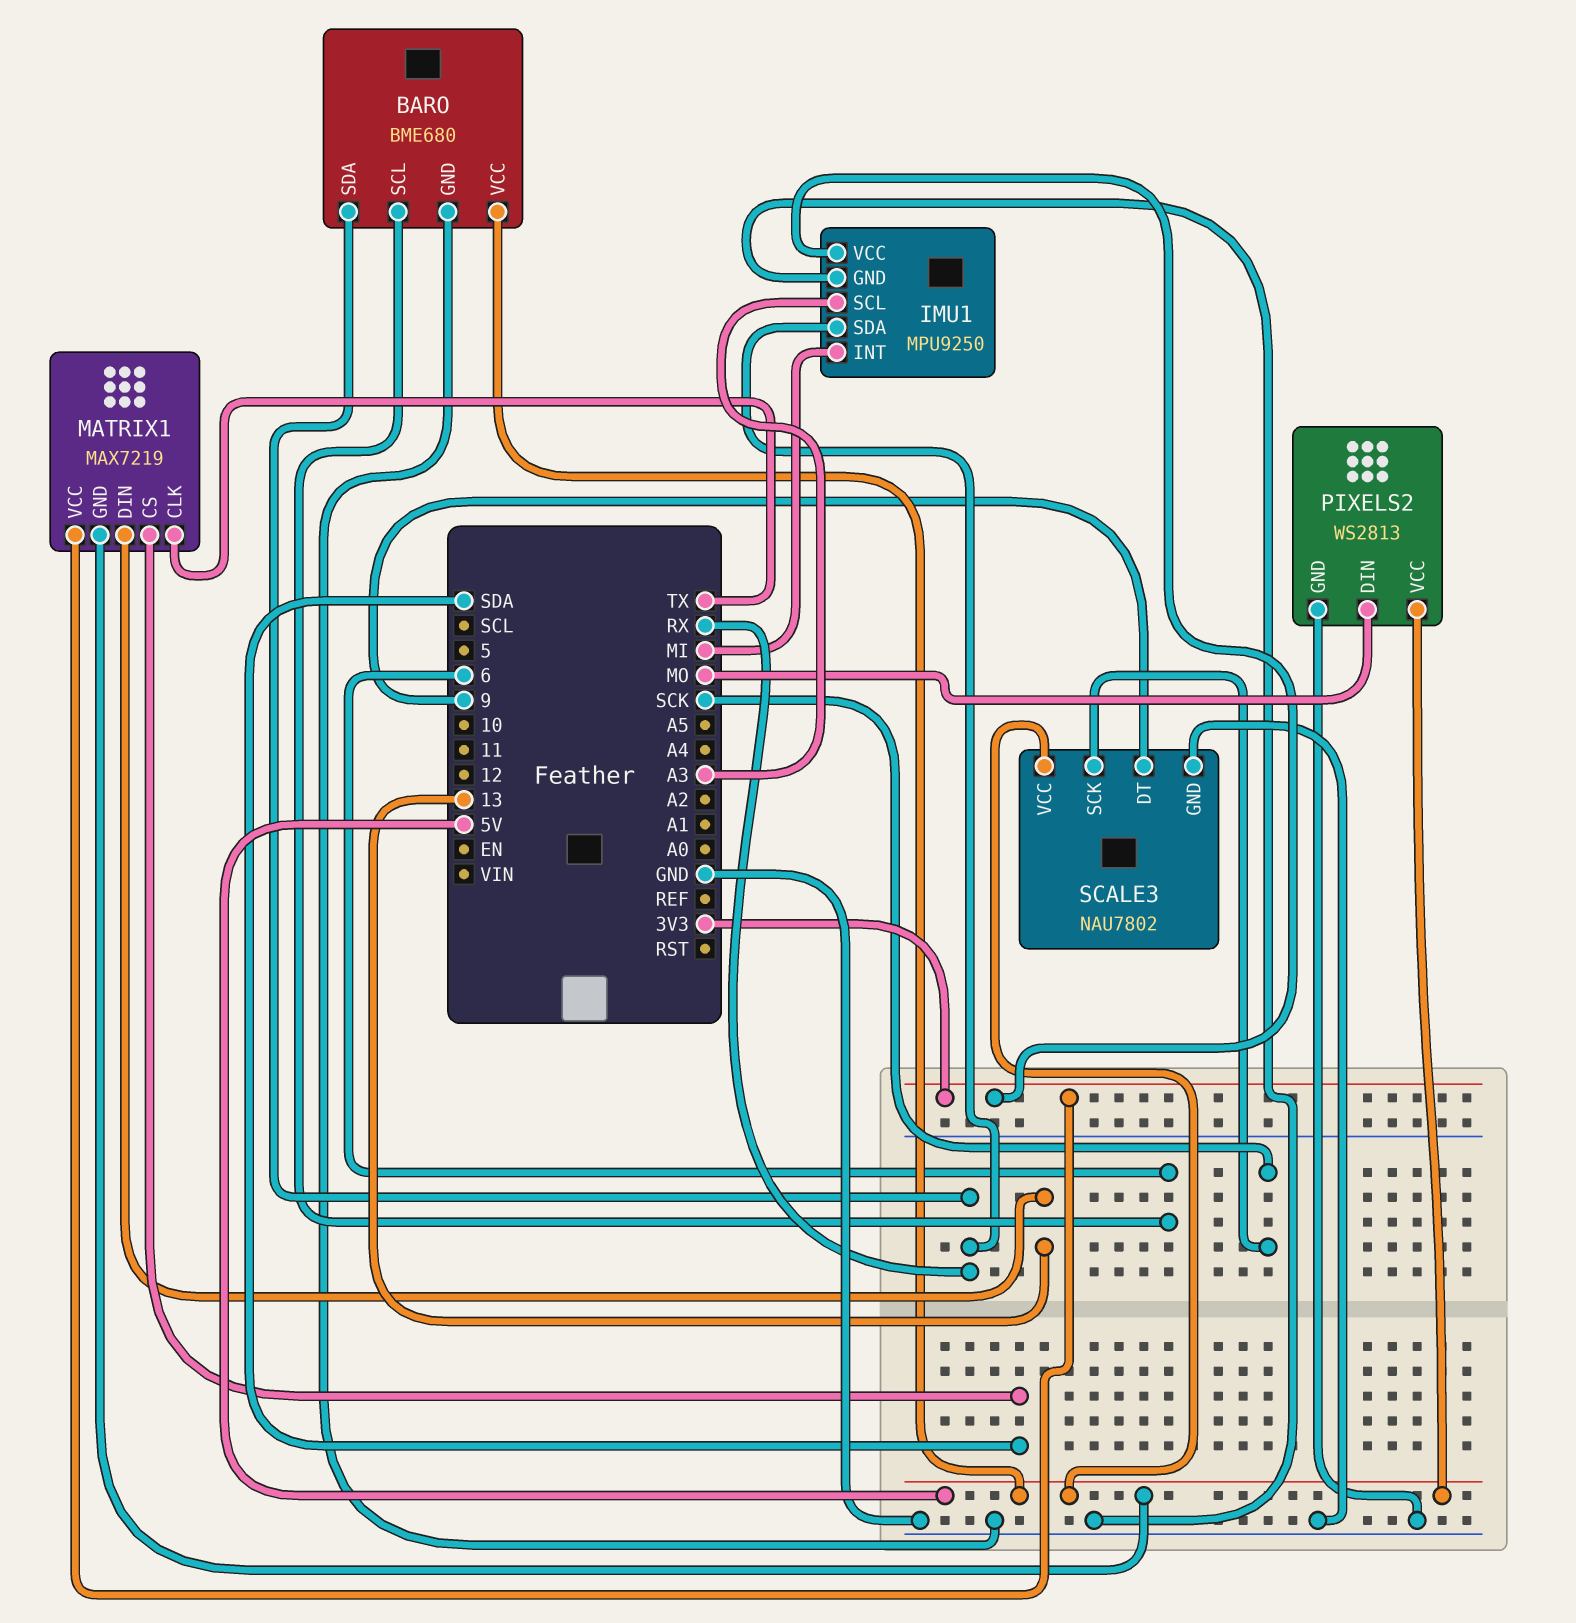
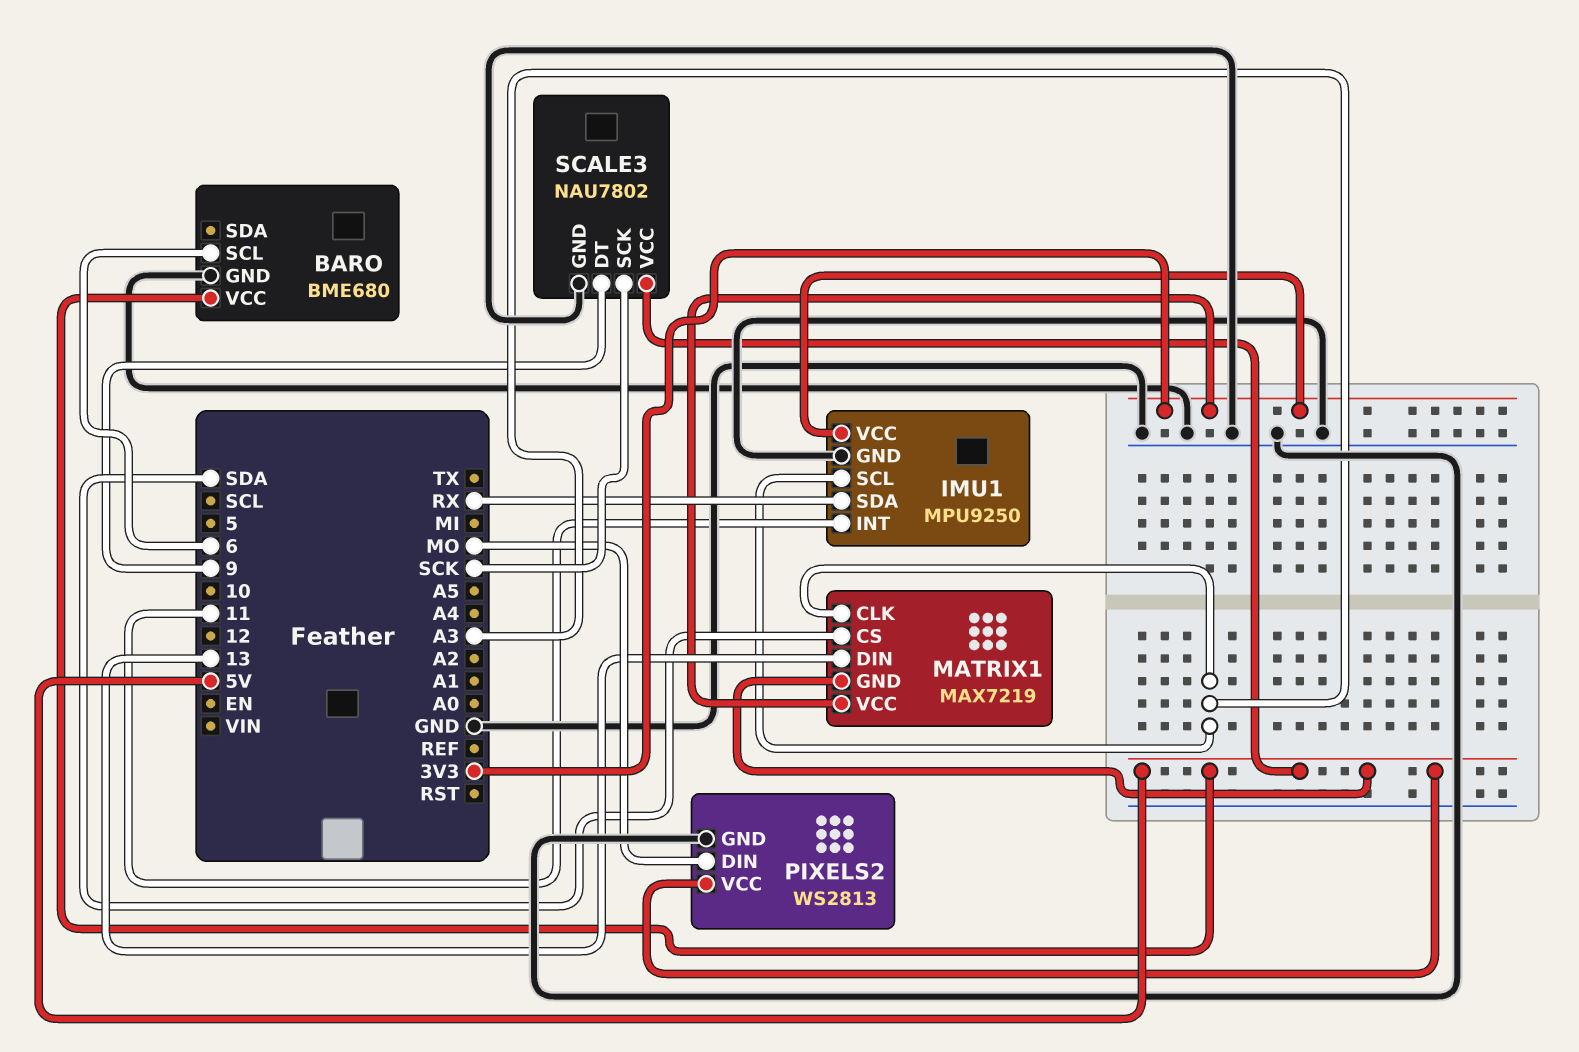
BARO pin SDA: RX -> none
IMU1 pin INT: MI -> 11
MATRIX1 pin CLK: TX -> A3

